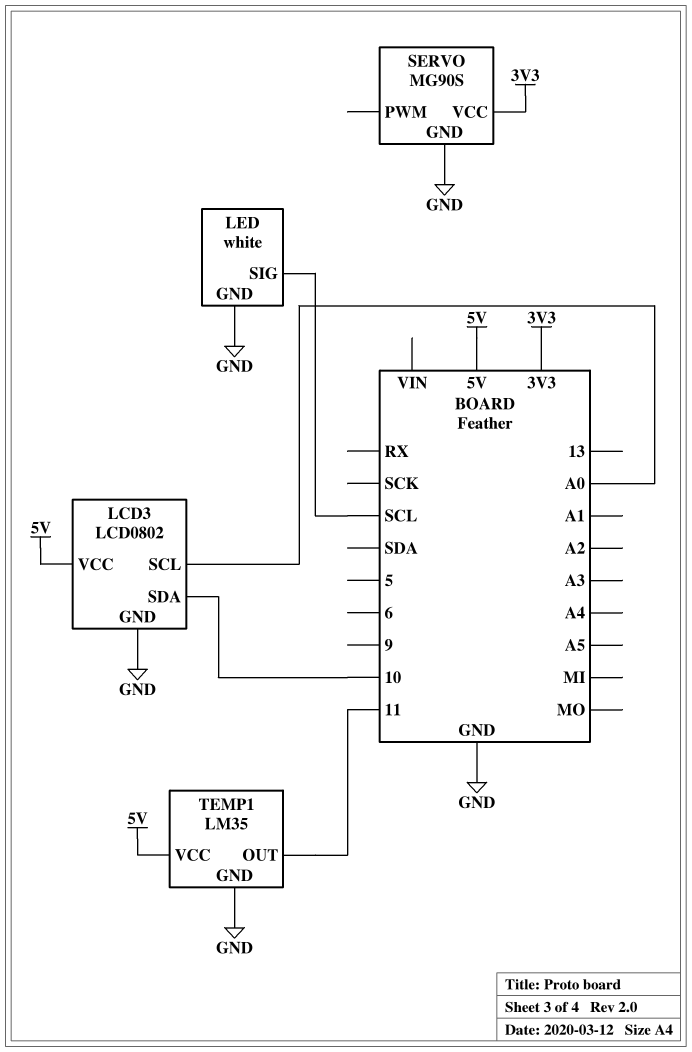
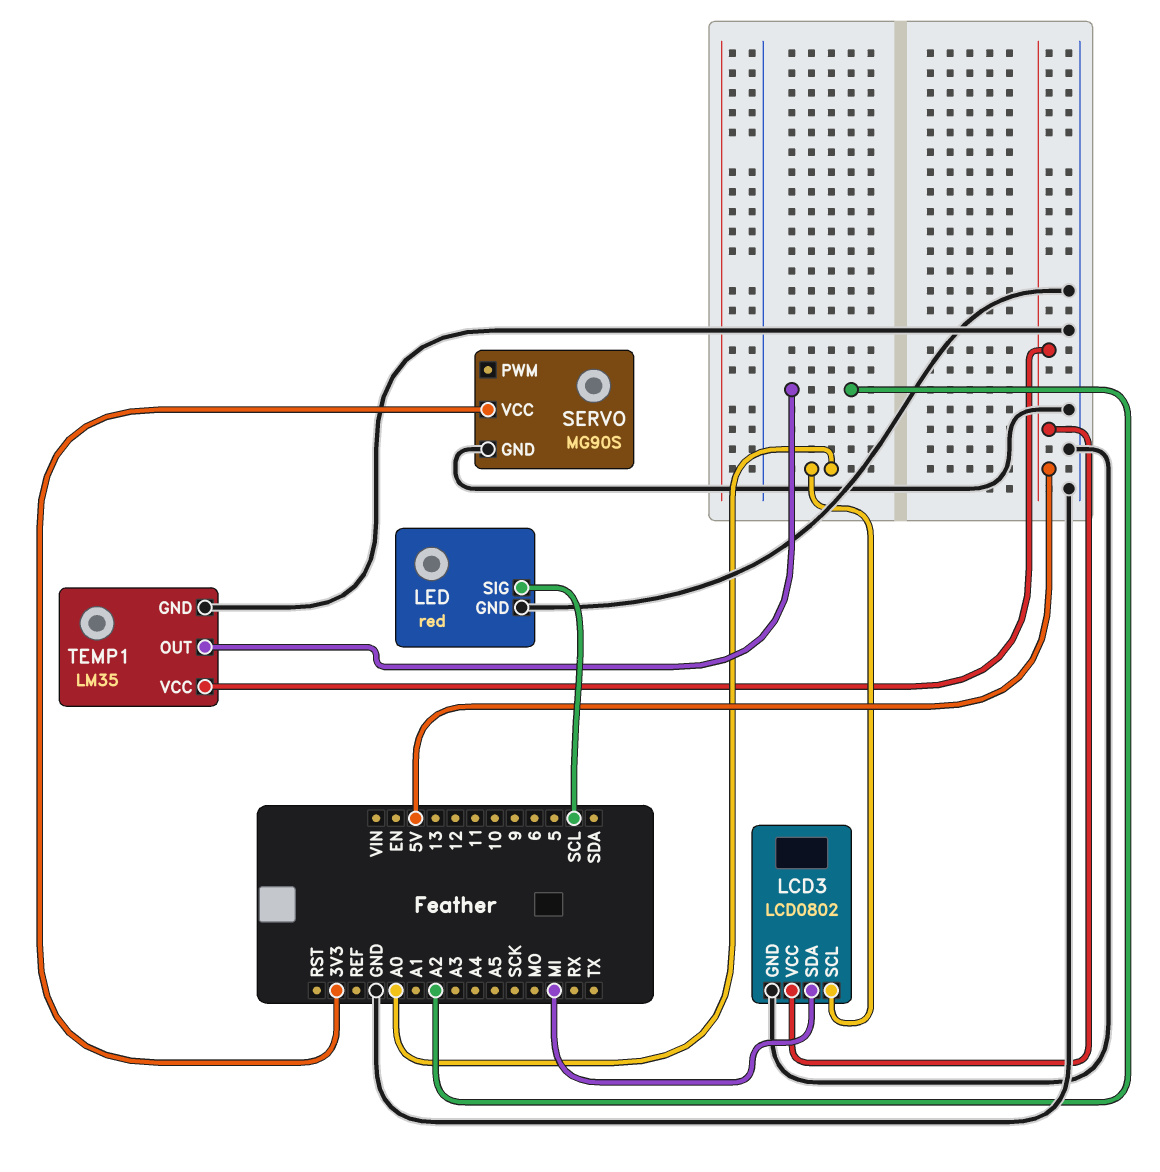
LCD3 pin SDA: 10 -> MI
LED: white -> red
TEMP1 pin OUT: 11 -> A2

